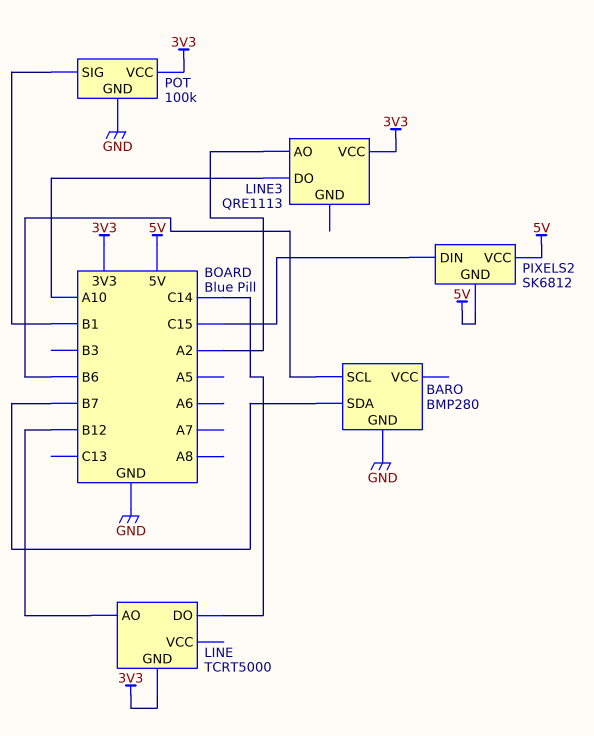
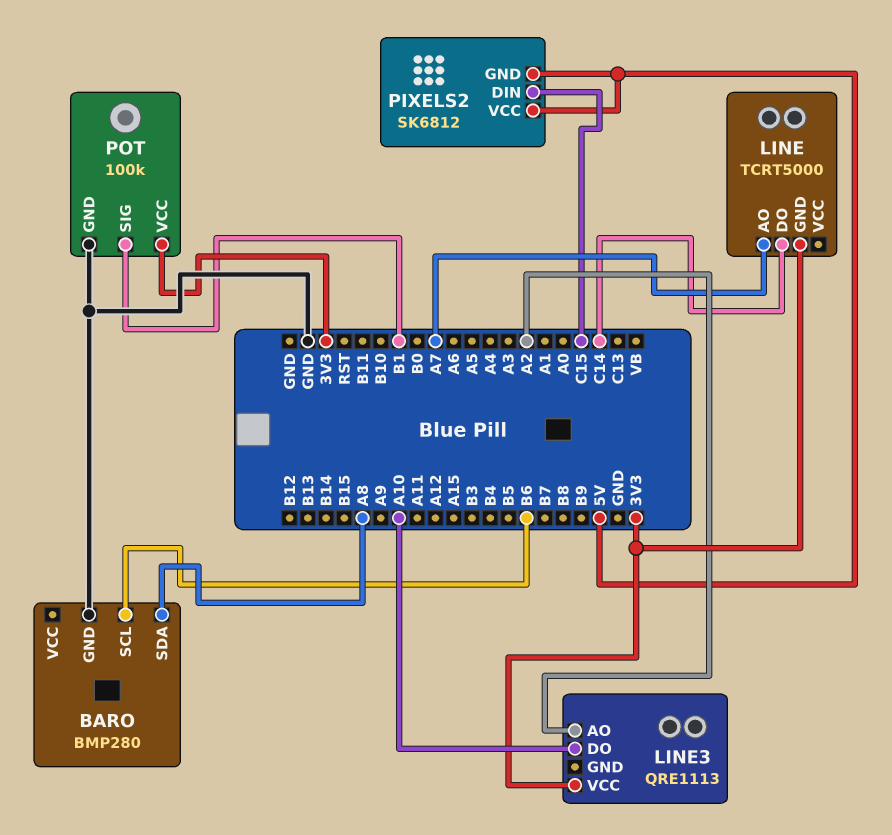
BARO pin SDA: B7 -> A8
LINE pin AO: B12 -> A7

